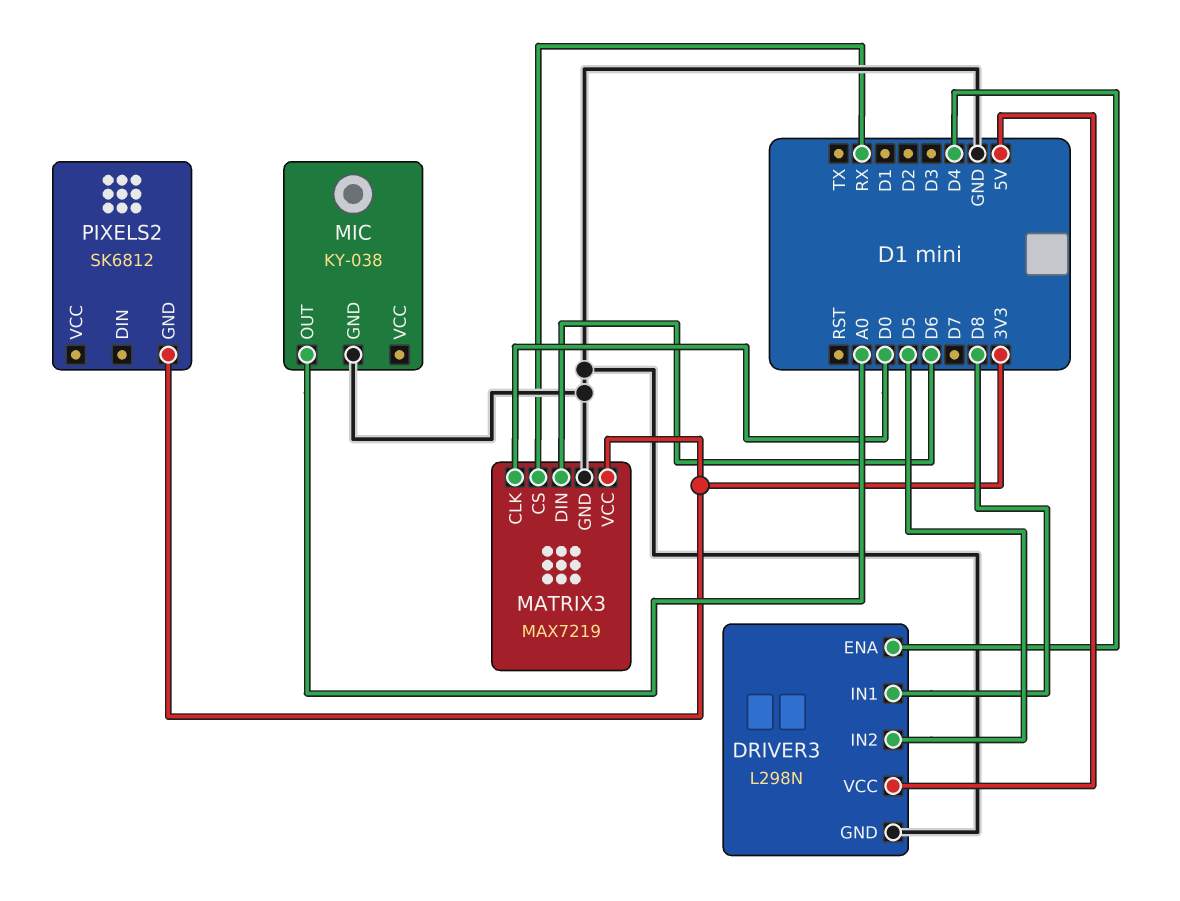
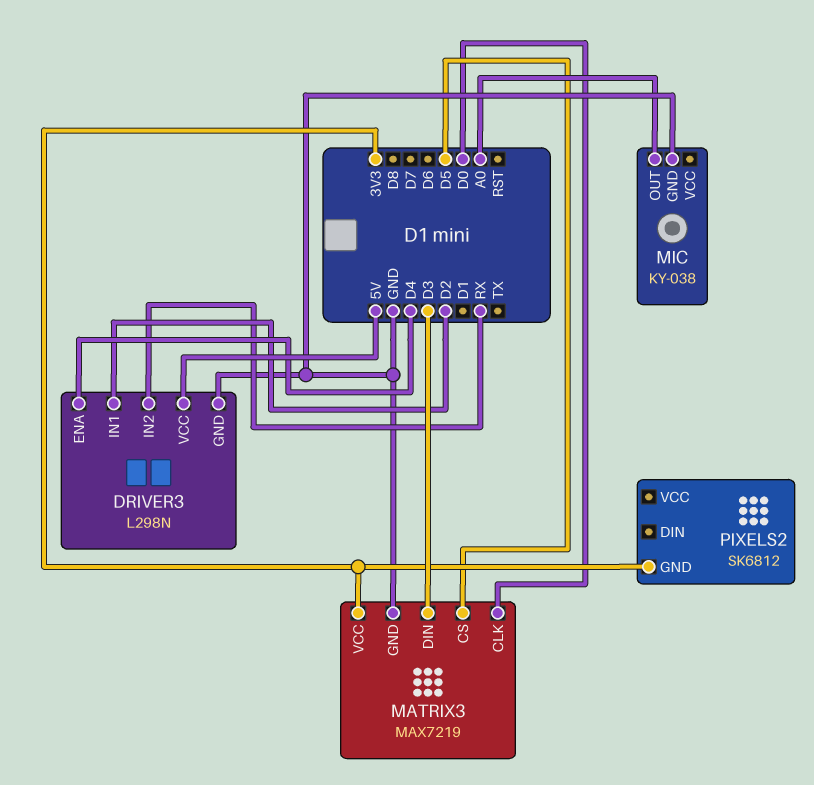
DRIVER3 pin IN1: D8 -> D2
DRIVER3 pin IN2: D5 -> RX
MATRIX3 pin CS: RX -> D5
MATRIX3 pin DIN: D6 -> D3

